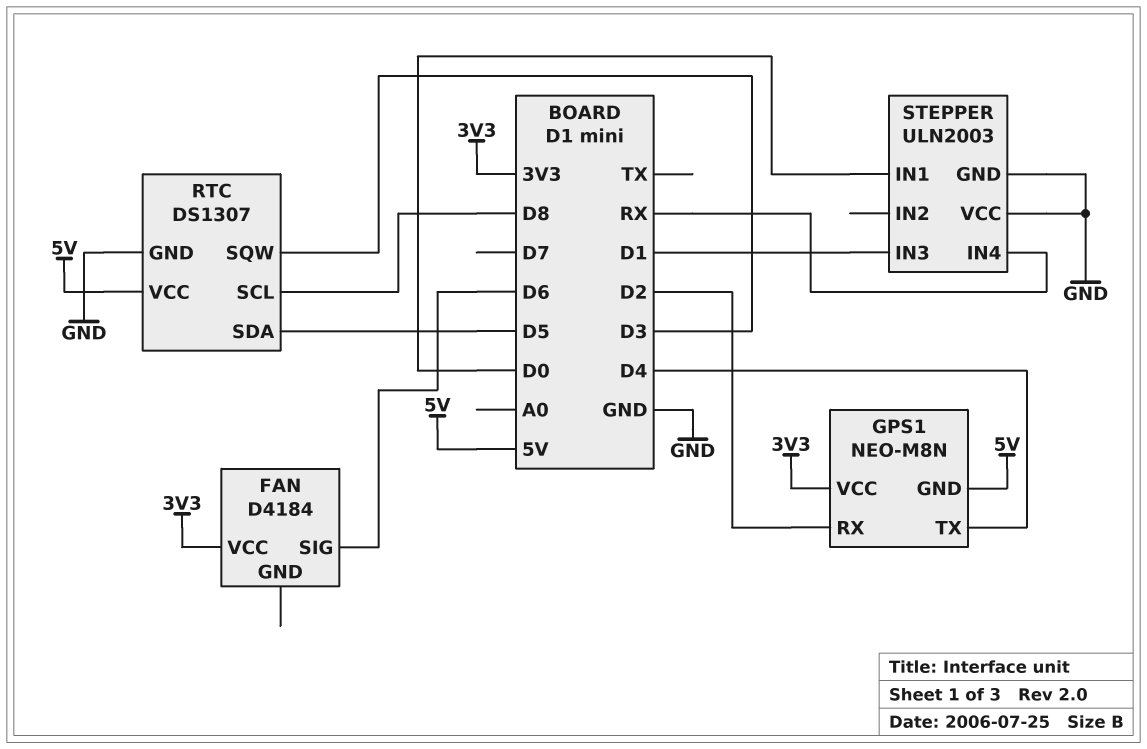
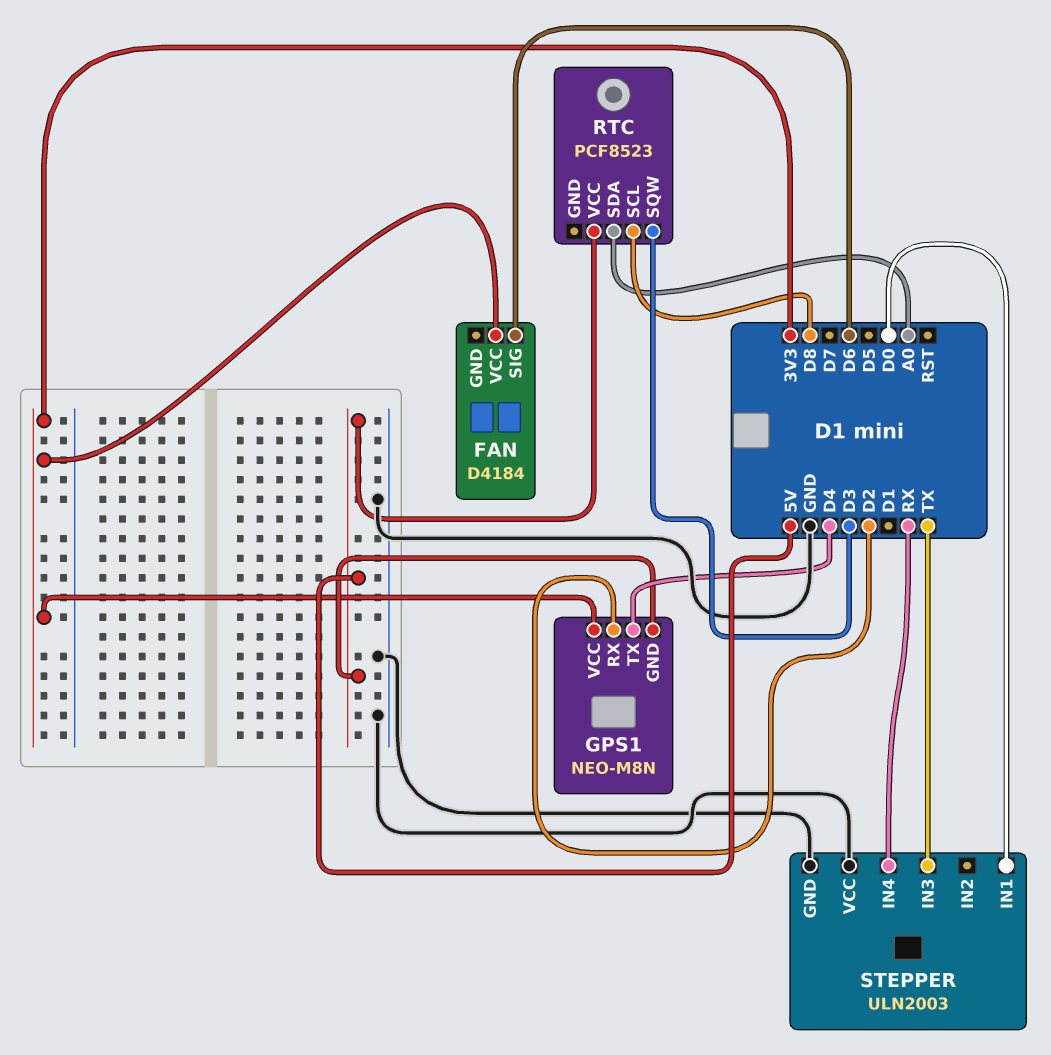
RTC: DS1307 -> PCF8523
RTC pin GND: GND -> none
RTC pin SDA: D5 -> A0
STEPPER pin IN3: D1 -> TX

